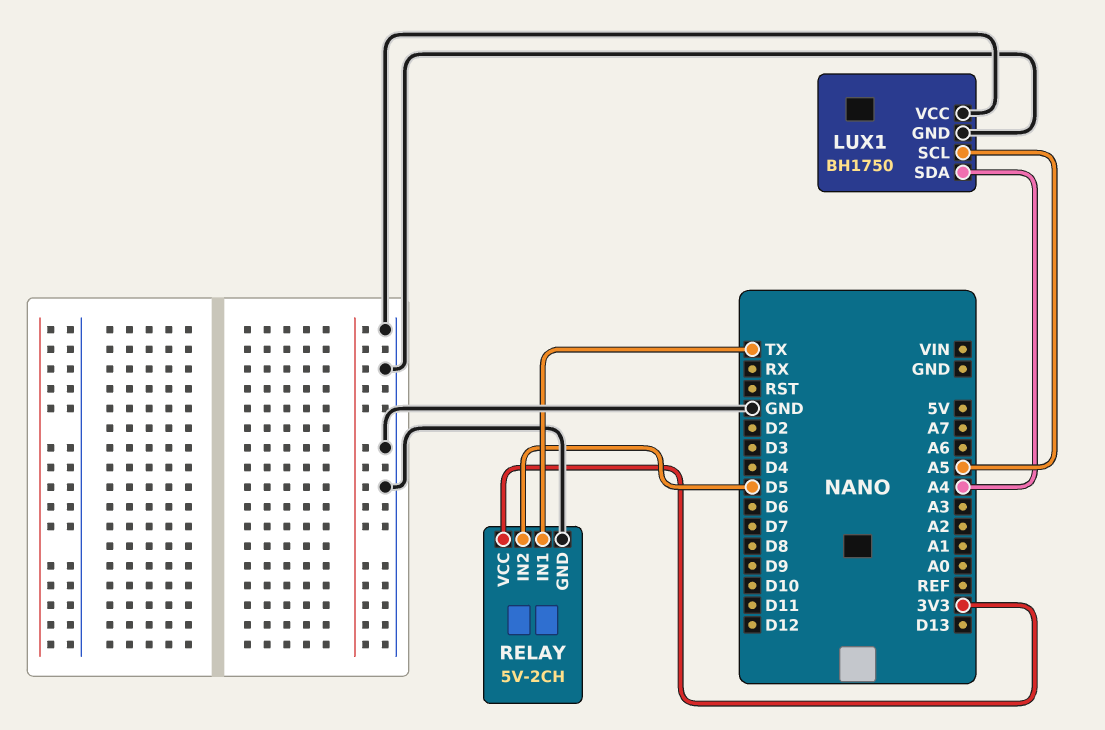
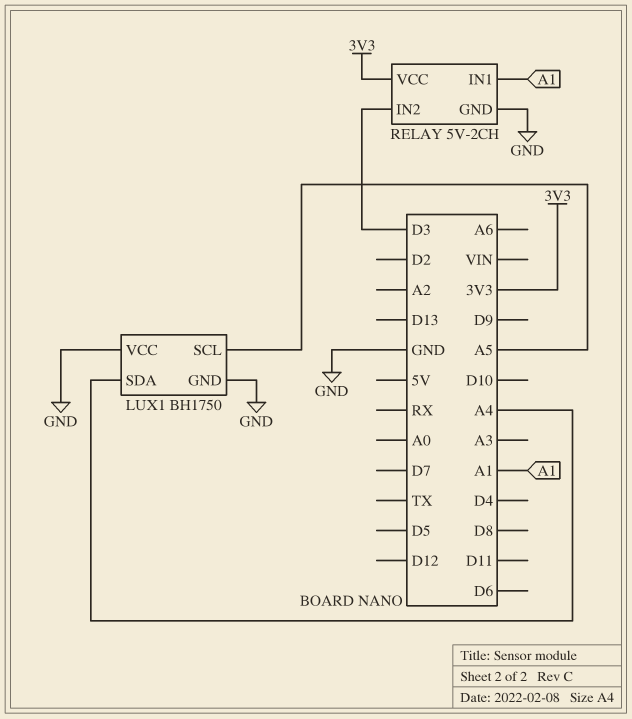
RELAY pin IN1: TX -> A1
RELAY pin IN2: D5 -> D3

